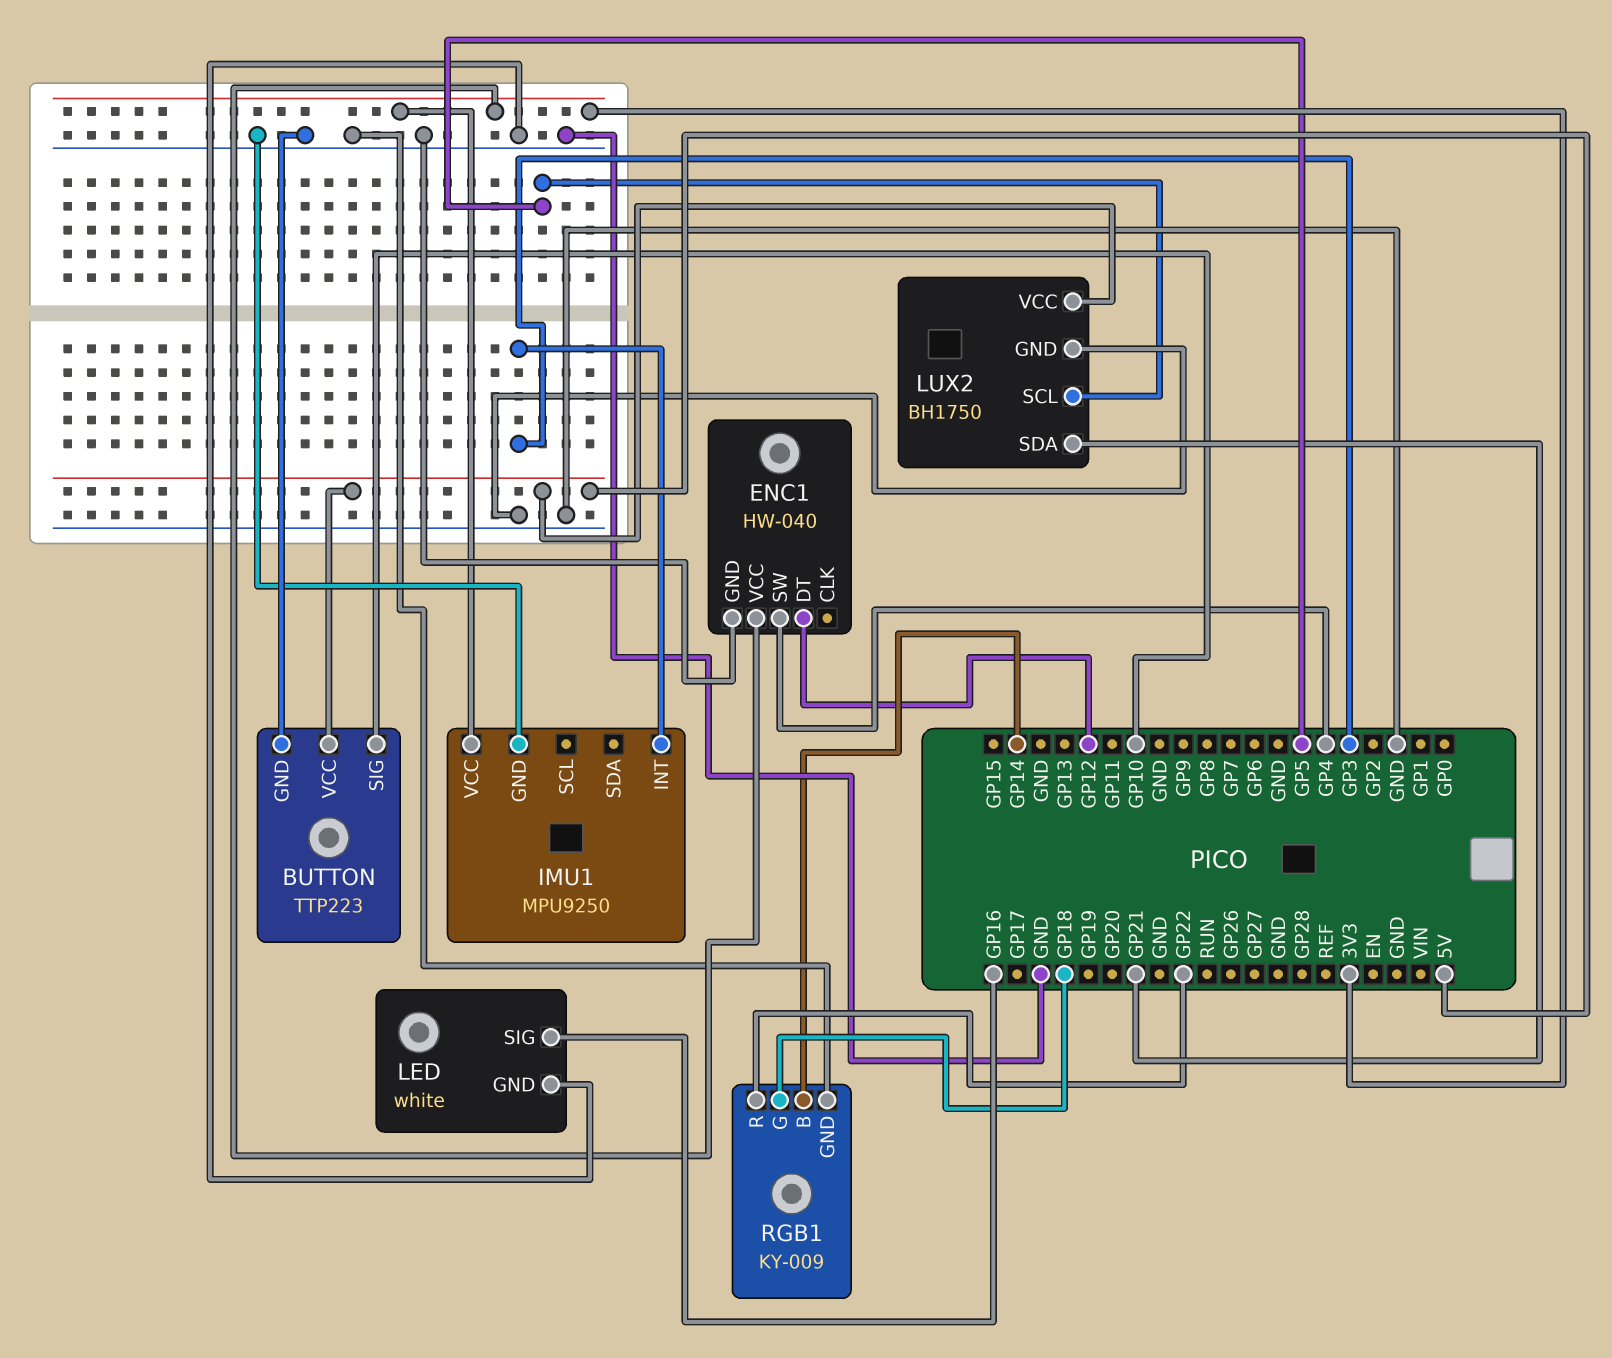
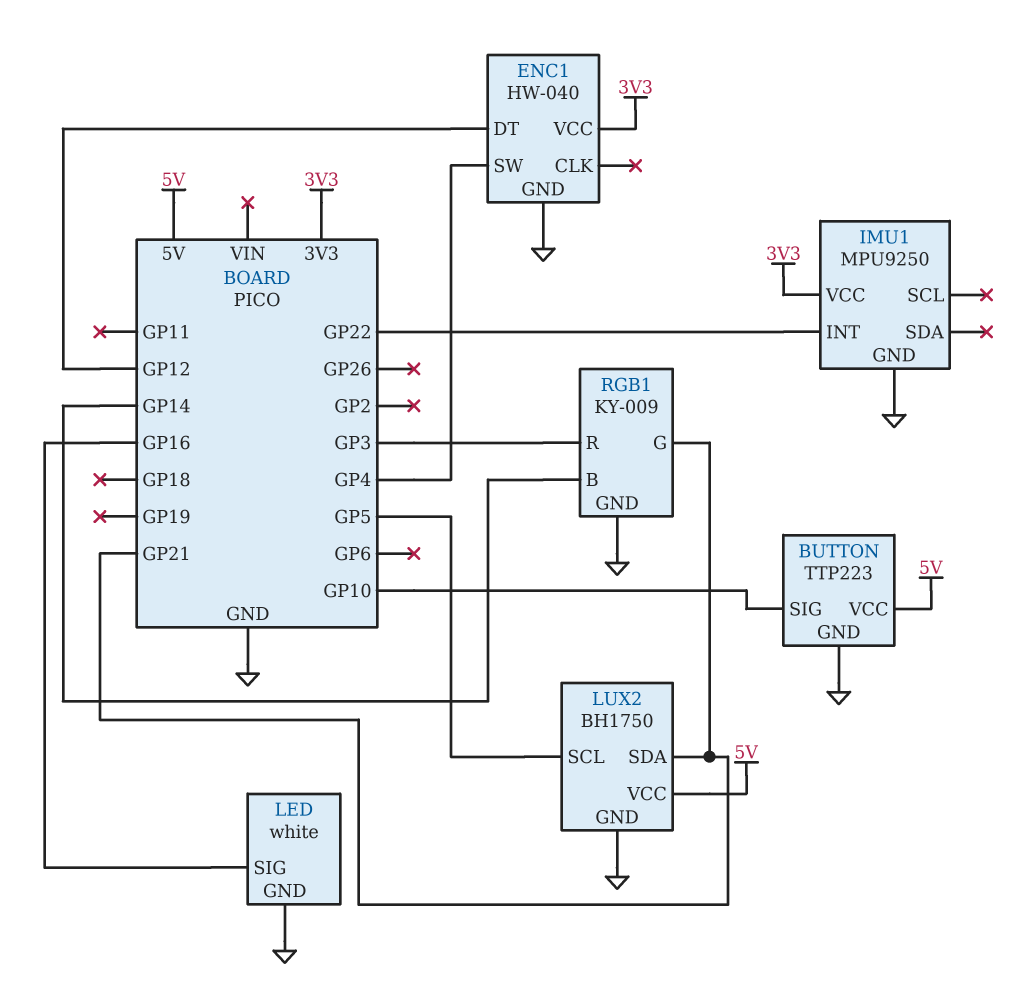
IMU1 pin INT: GP3 -> GP22
RGB1 pin G: GP18 -> GP21
RGB1 pin R: GP22 -> GP3

